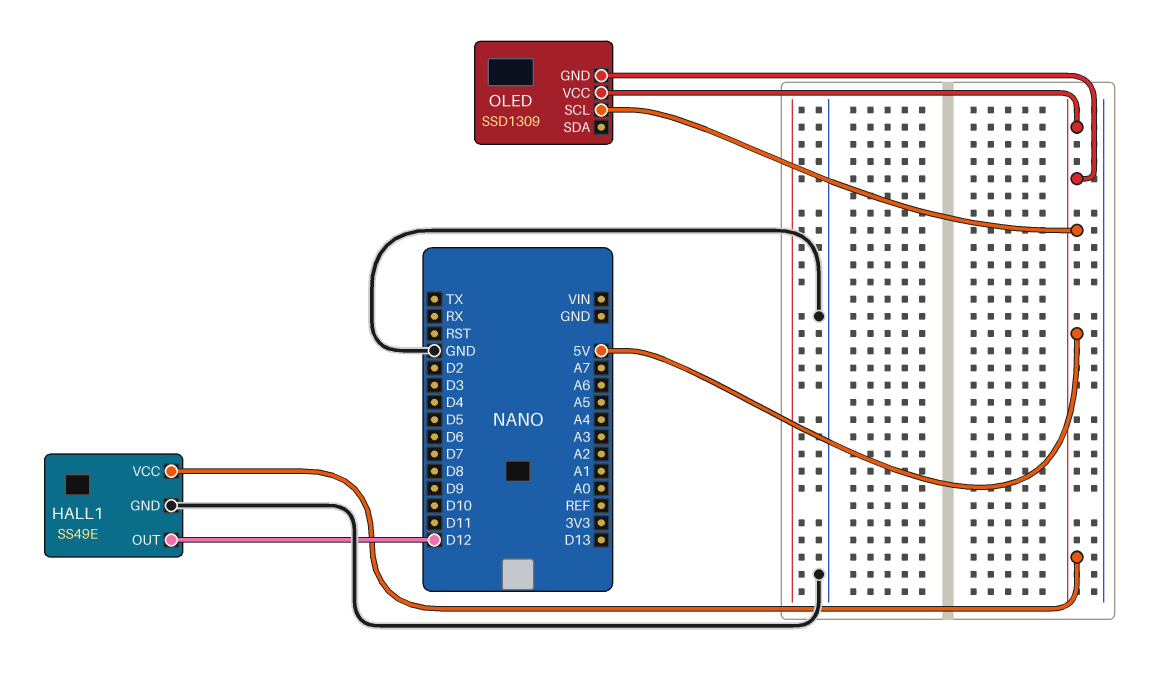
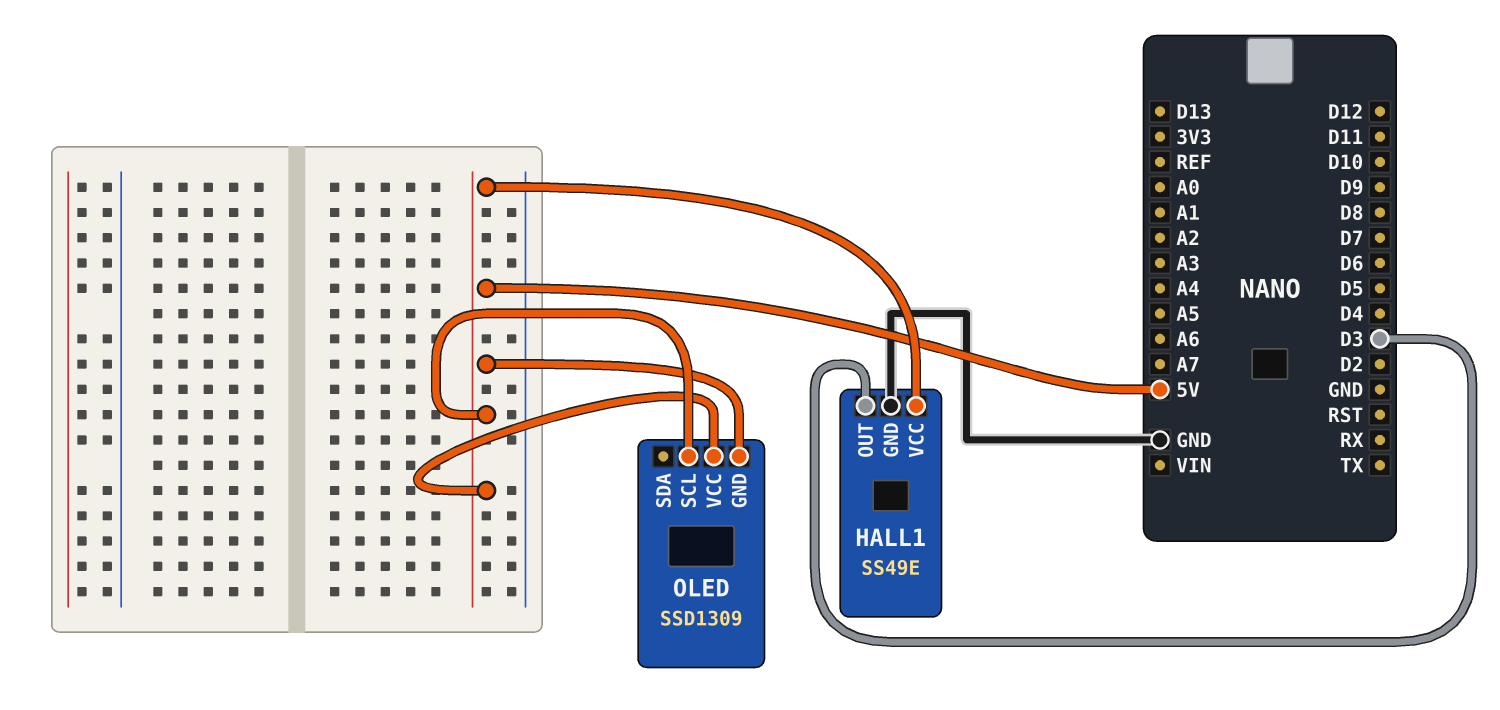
HALL1 pin OUT: D12 -> D3

